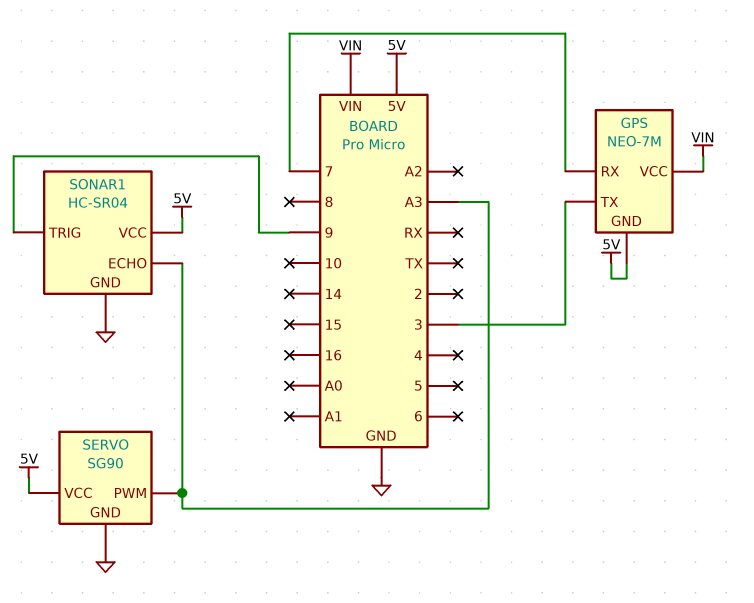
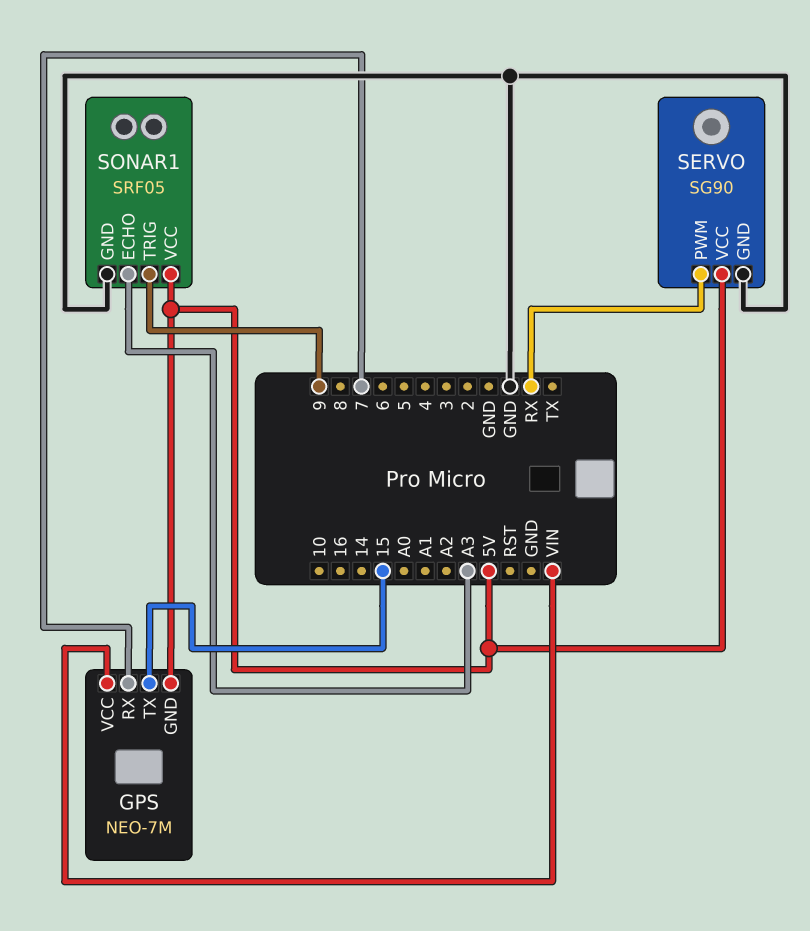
GPS pin TX: 3 -> 15
SERVO pin PWM: A3 -> RX
SONAR1: HC-SR04 -> SRF05

